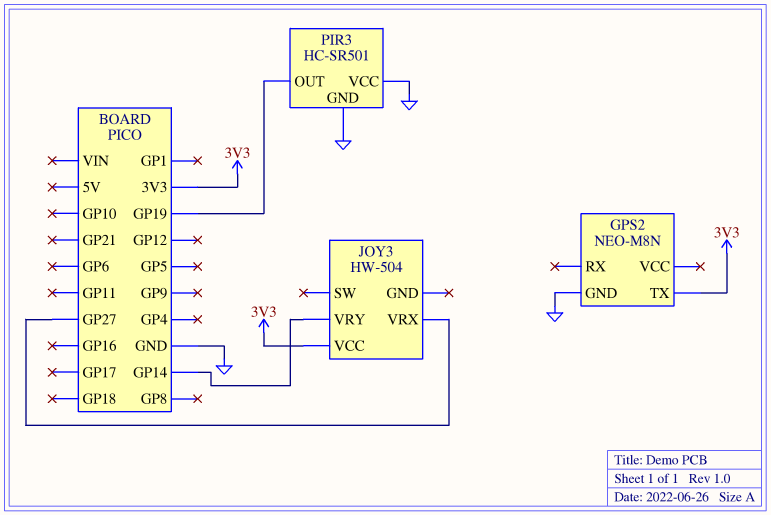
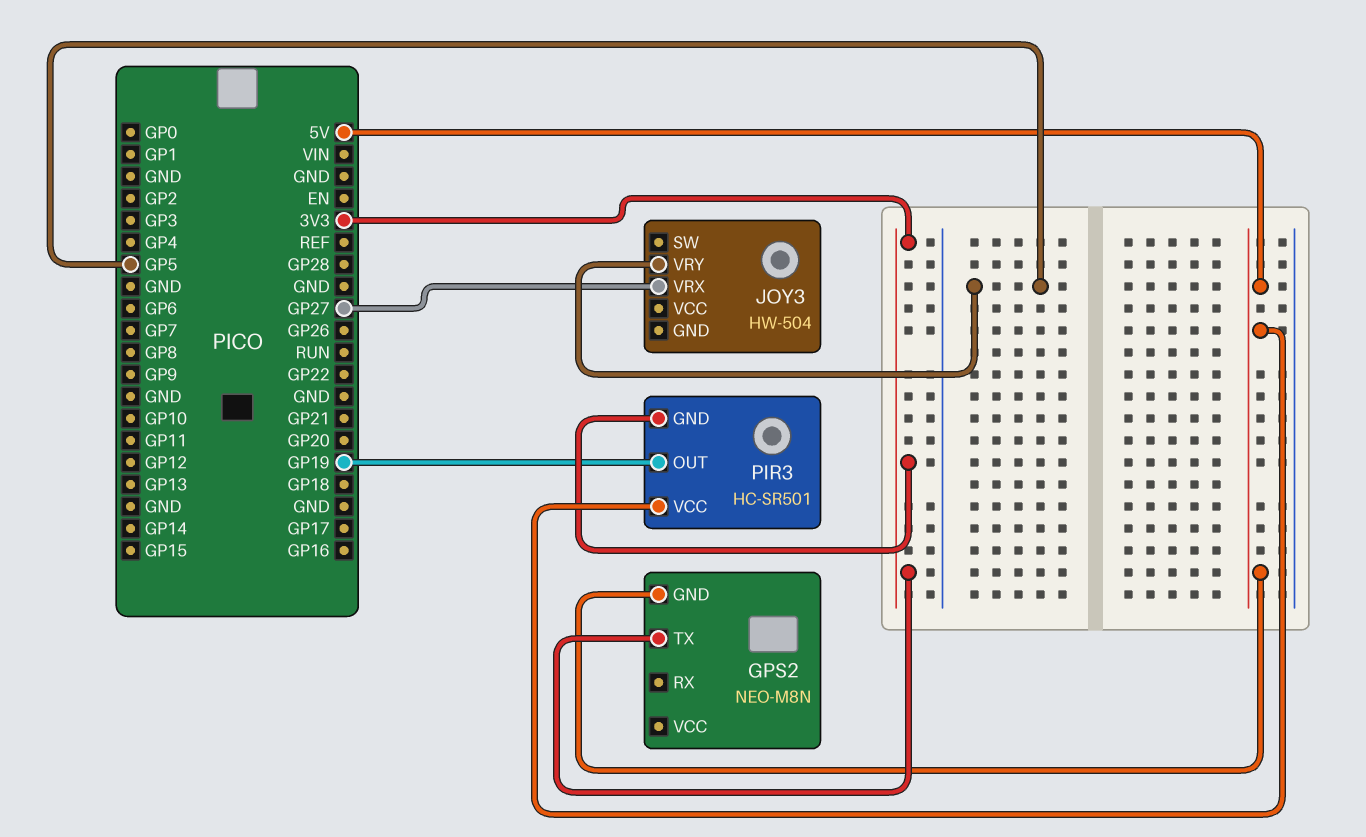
GPS2 pin GND: GND -> 5V
JOY3 pin VCC: 3V3 -> none
JOY3 pin VRY: GP14 -> GP5
PIR3 pin GND: GND -> 3V3
PIR3 pin VCC: GND -> 5V

